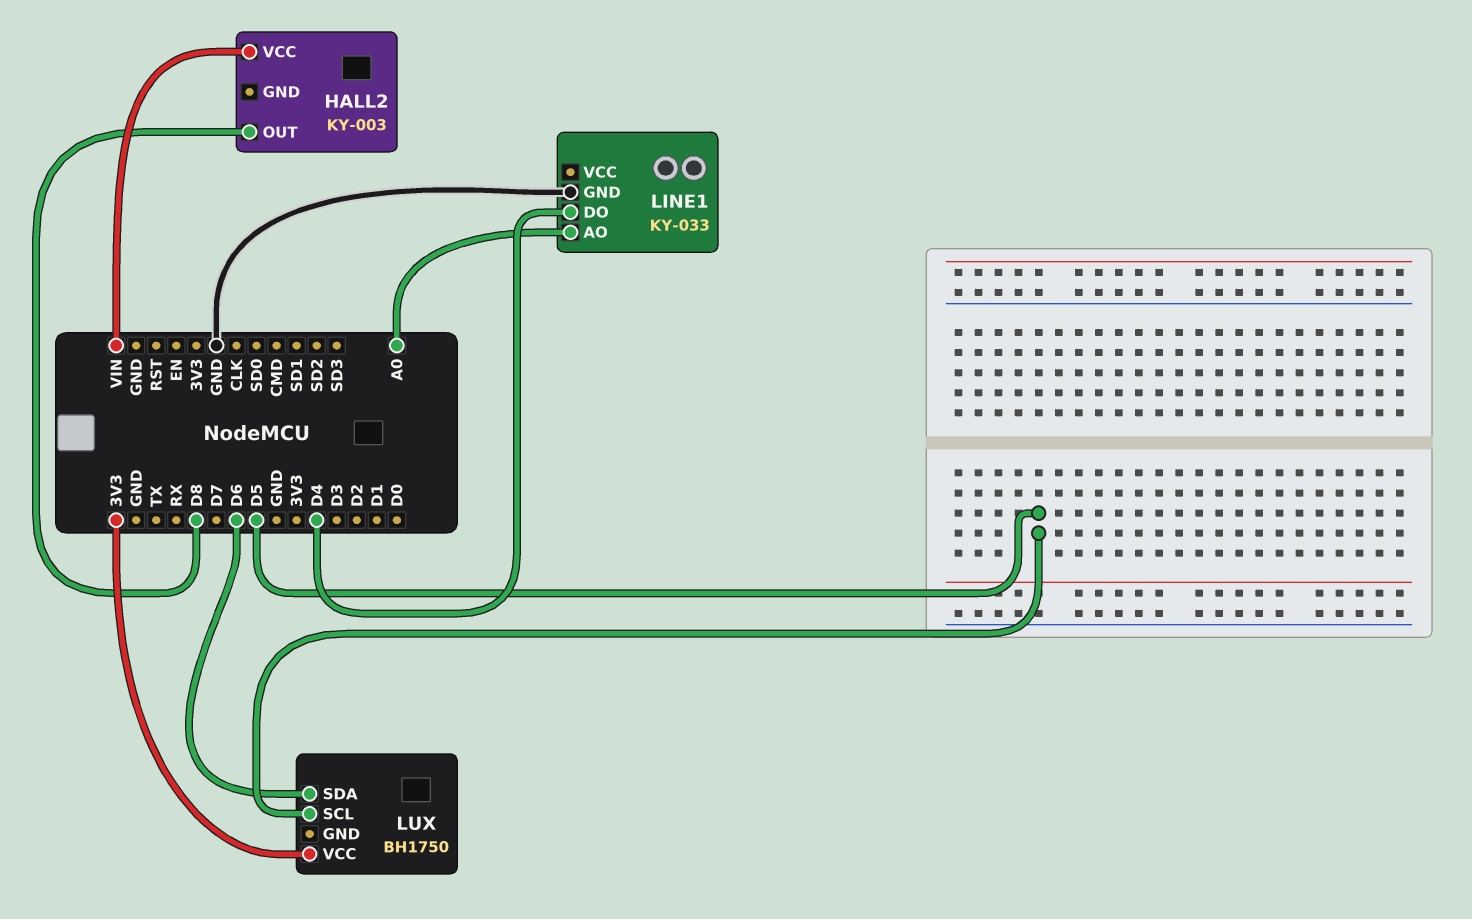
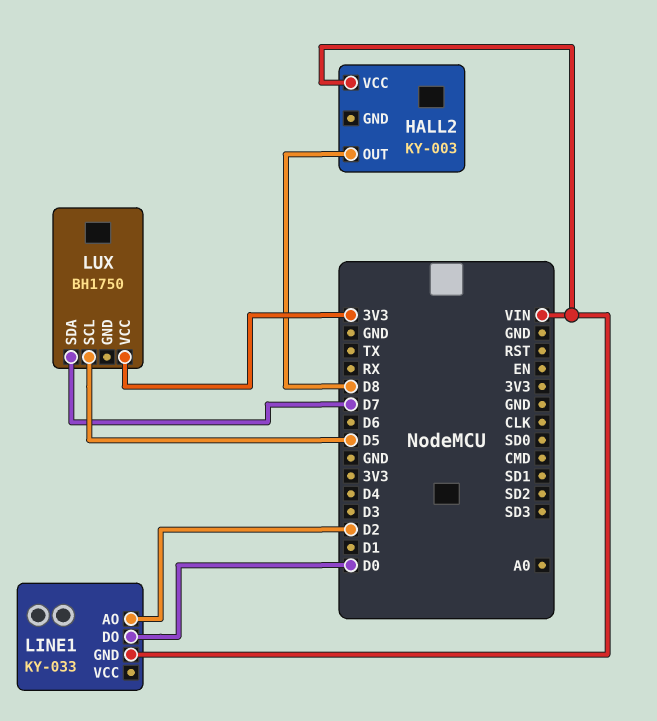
LINE1 pin AO: A0 -> D2
LINE1 pin DO: D4 -> D0
LINE1 pin GND: GND -> VIN
LUX pin SDA: D6 -> D7

